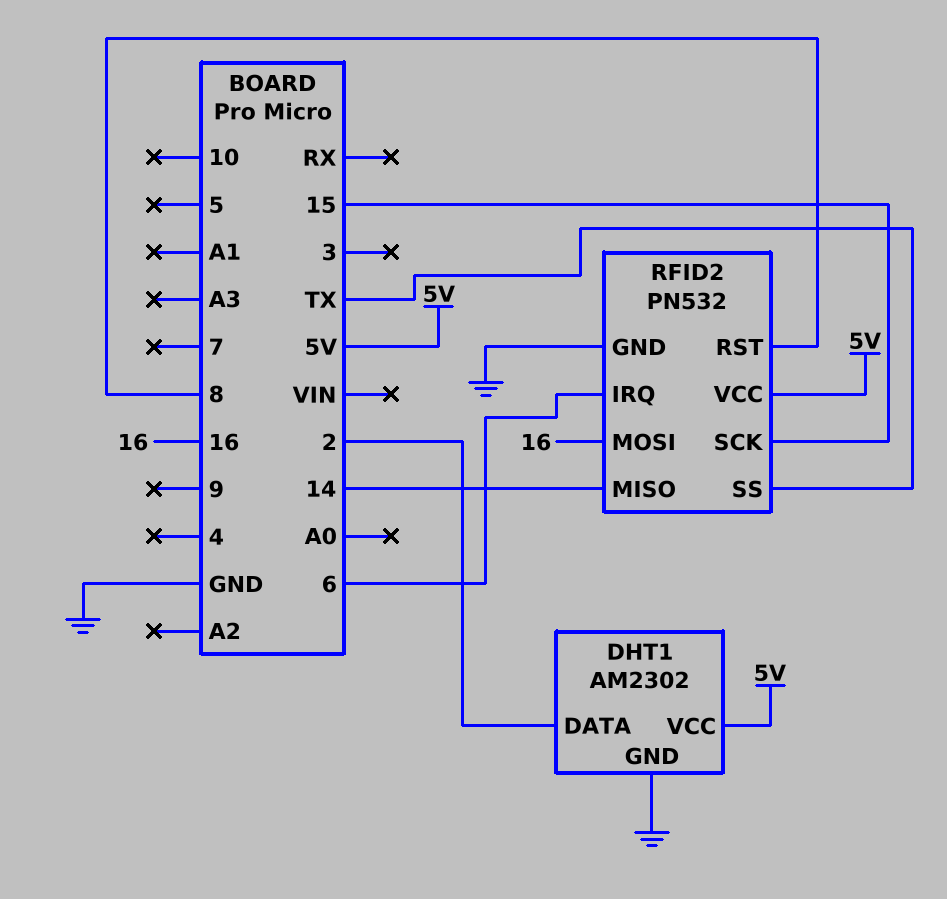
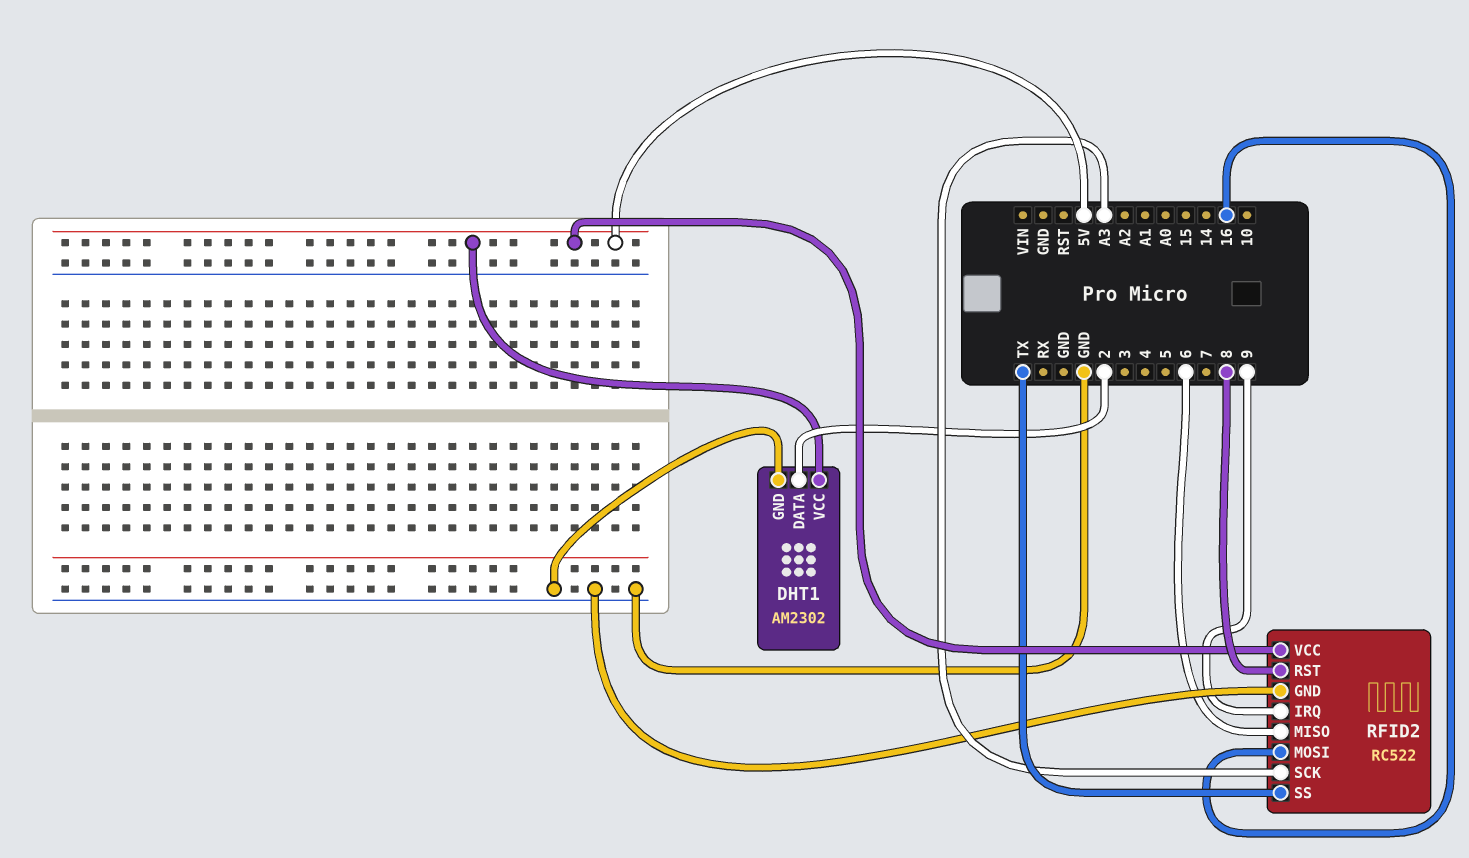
RFID2: PN532 -> RC522
RFID2 pin IRQ: 6 -> 9
RFID2 pin MISO: 14 -> 6
RFID2 pin SCK: 15 -> A3

